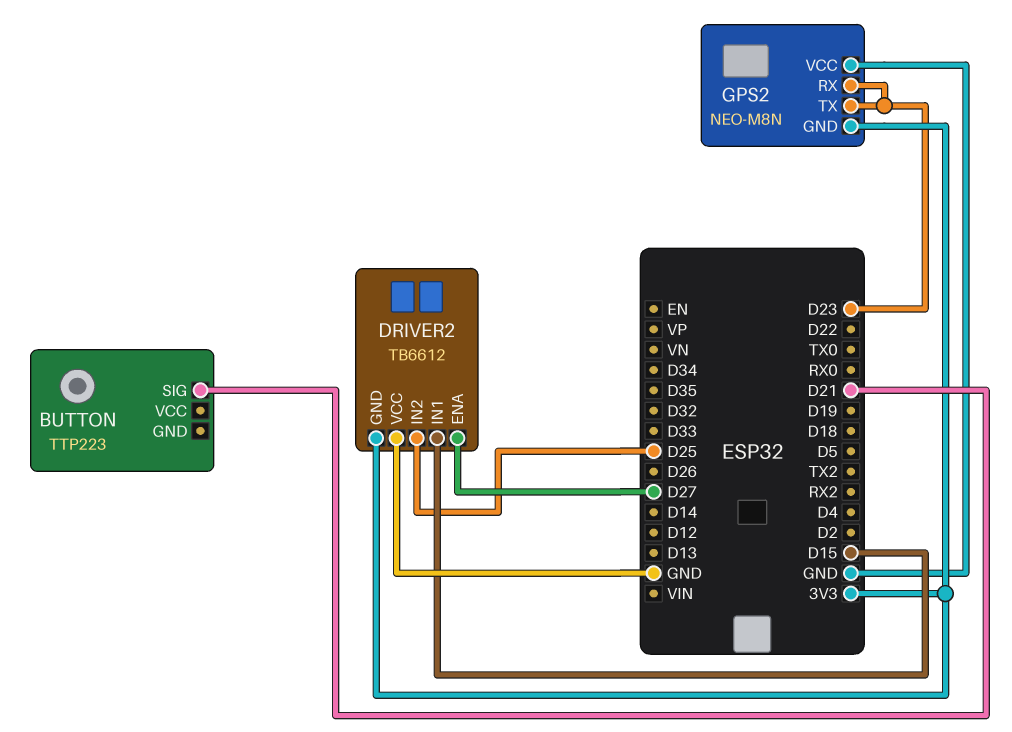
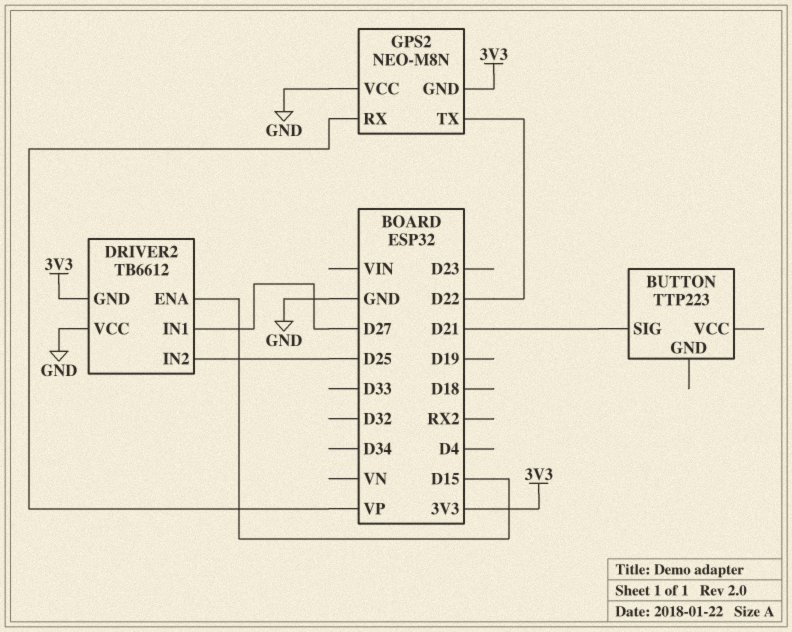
DRIVER2 pin ENA: D27 -> D15
DRIVER2 pin IN1: D15 -> D27
GPS2 pin RX: D23 -> VP
GPS2 pin TX: D23 -> D22

